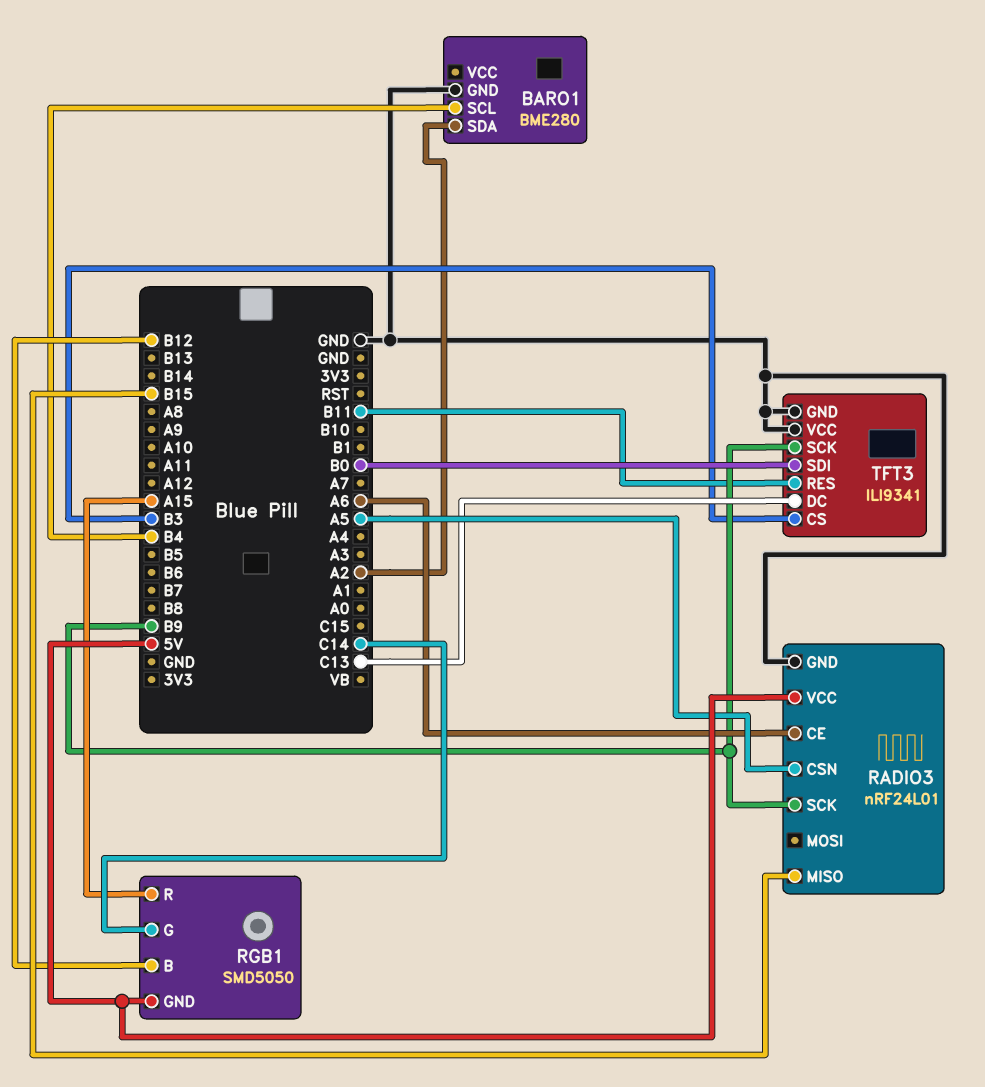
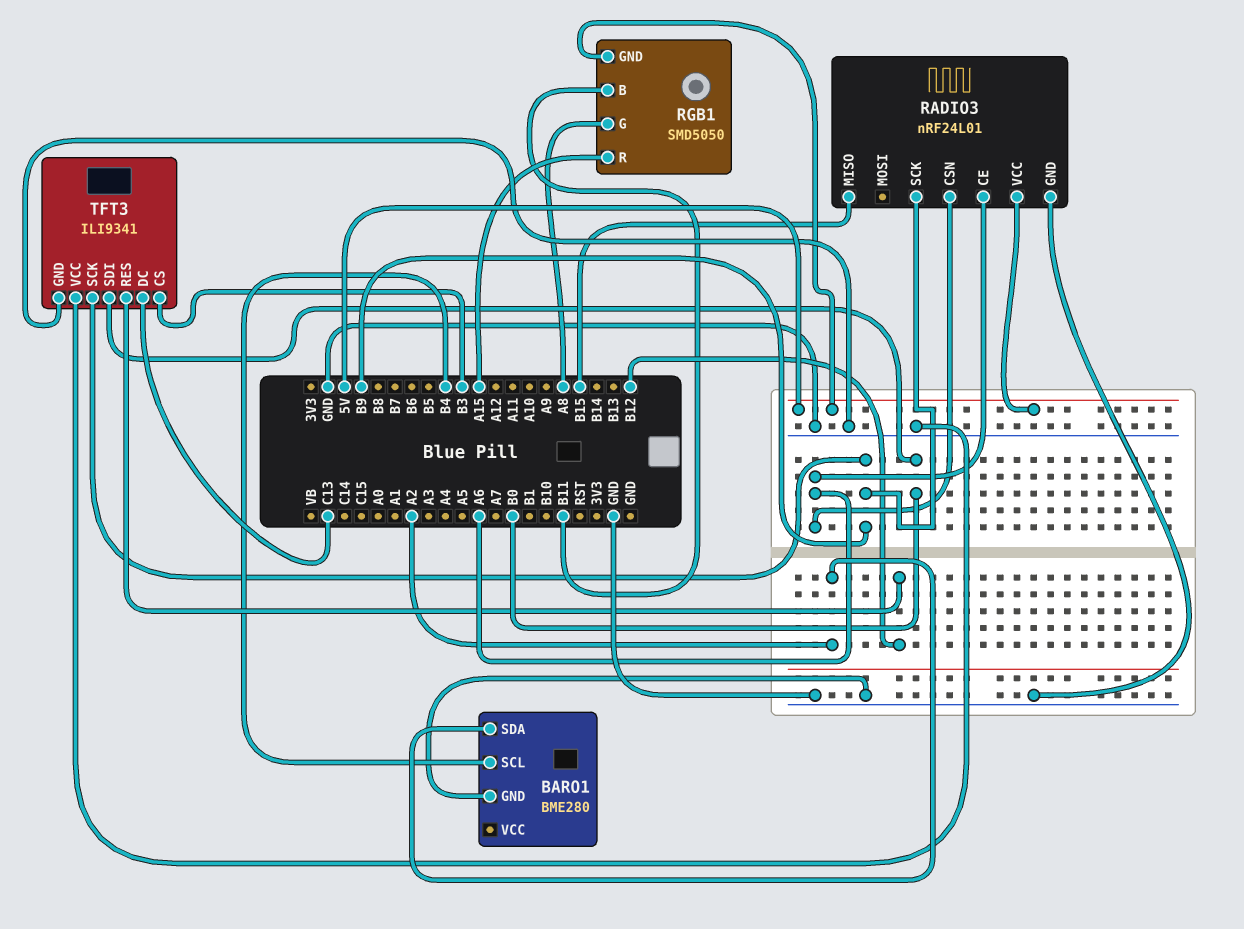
RADIO3 pin CSN: A5 -> A6
RGB1 pin B: B12 -> B11
RGB1 pin G: C14 -> A8
TFT3 pin RES: B11 -> B12

